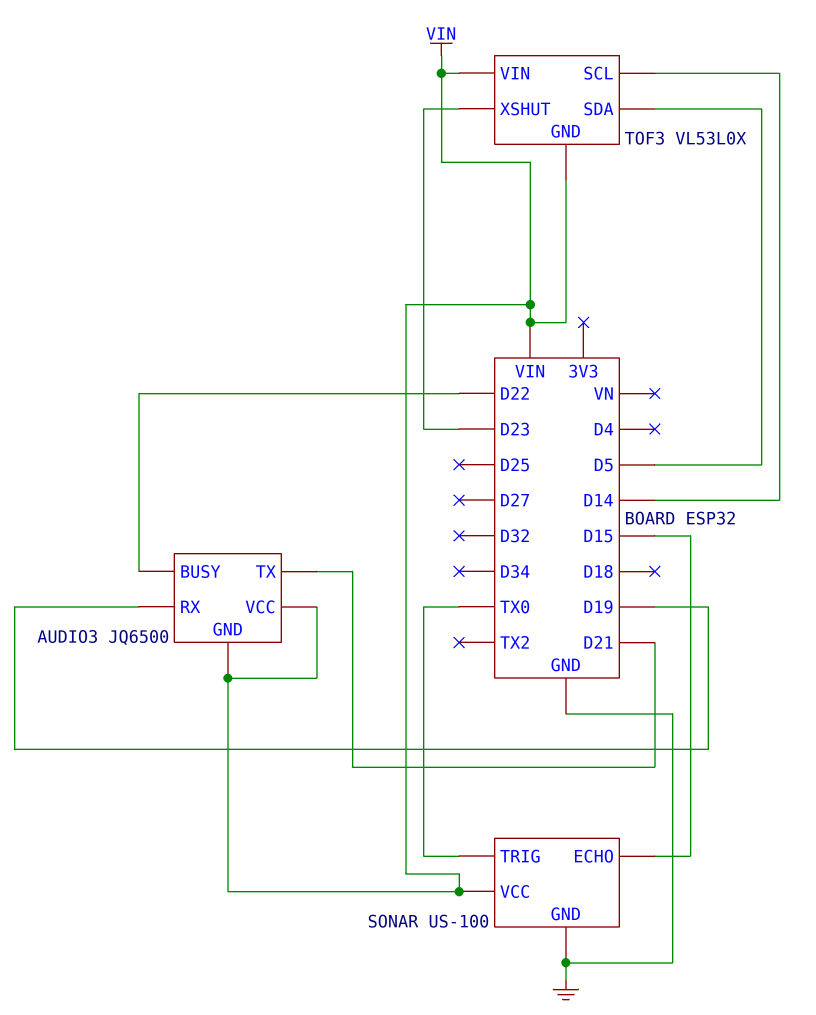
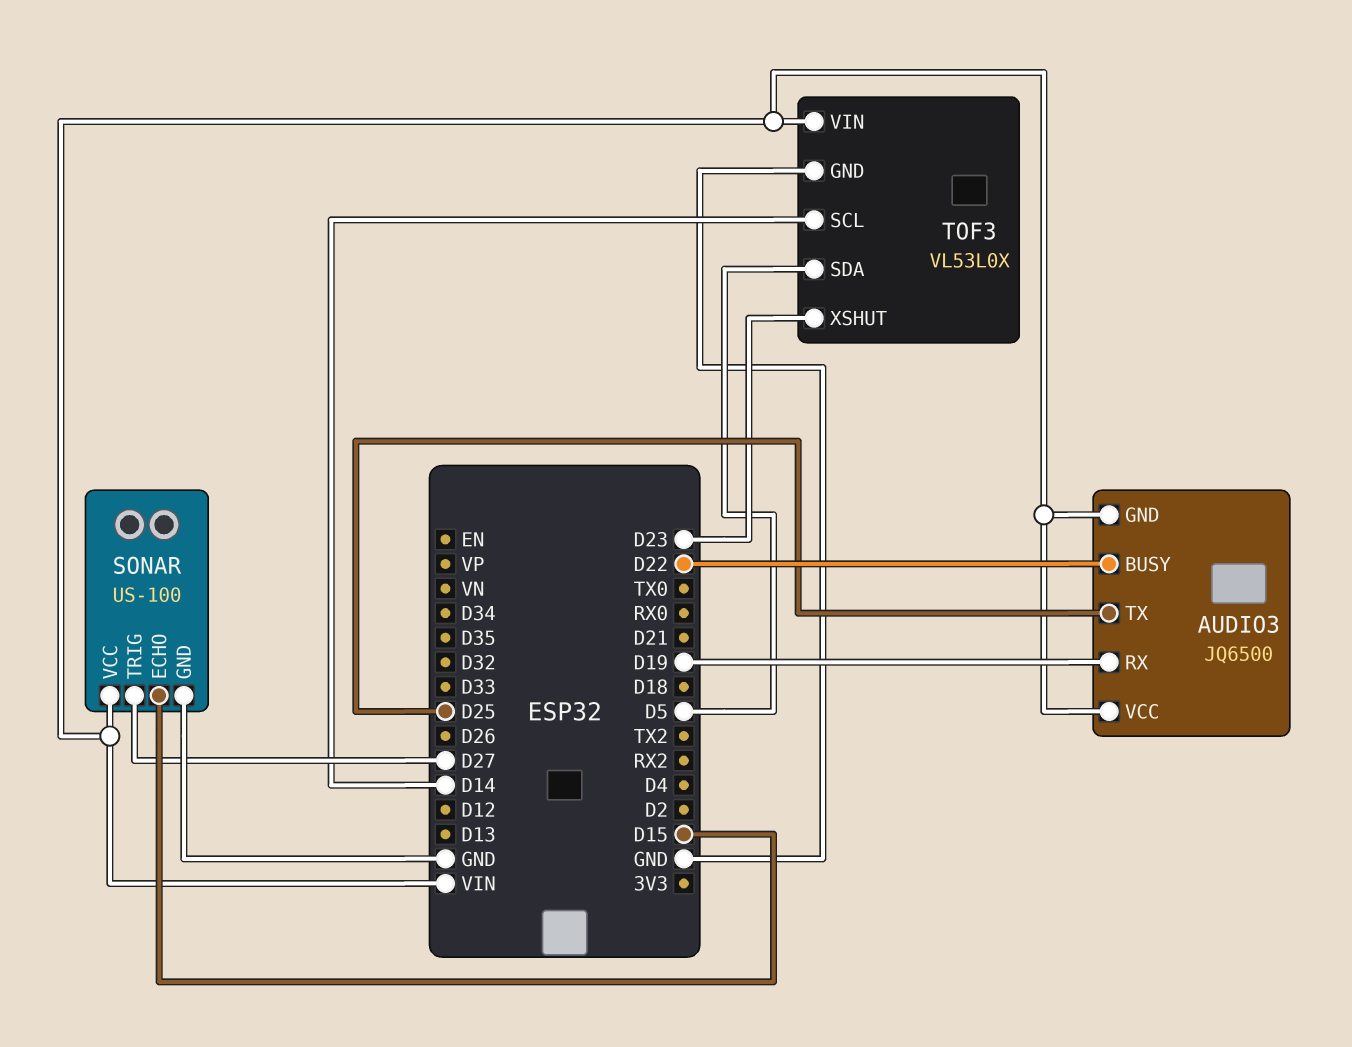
AUDIO3 pin TX: D21 -> D25
SONAR pin TRIG: TX0 -> D27
TOF3 pin GND: VIN -> GND

